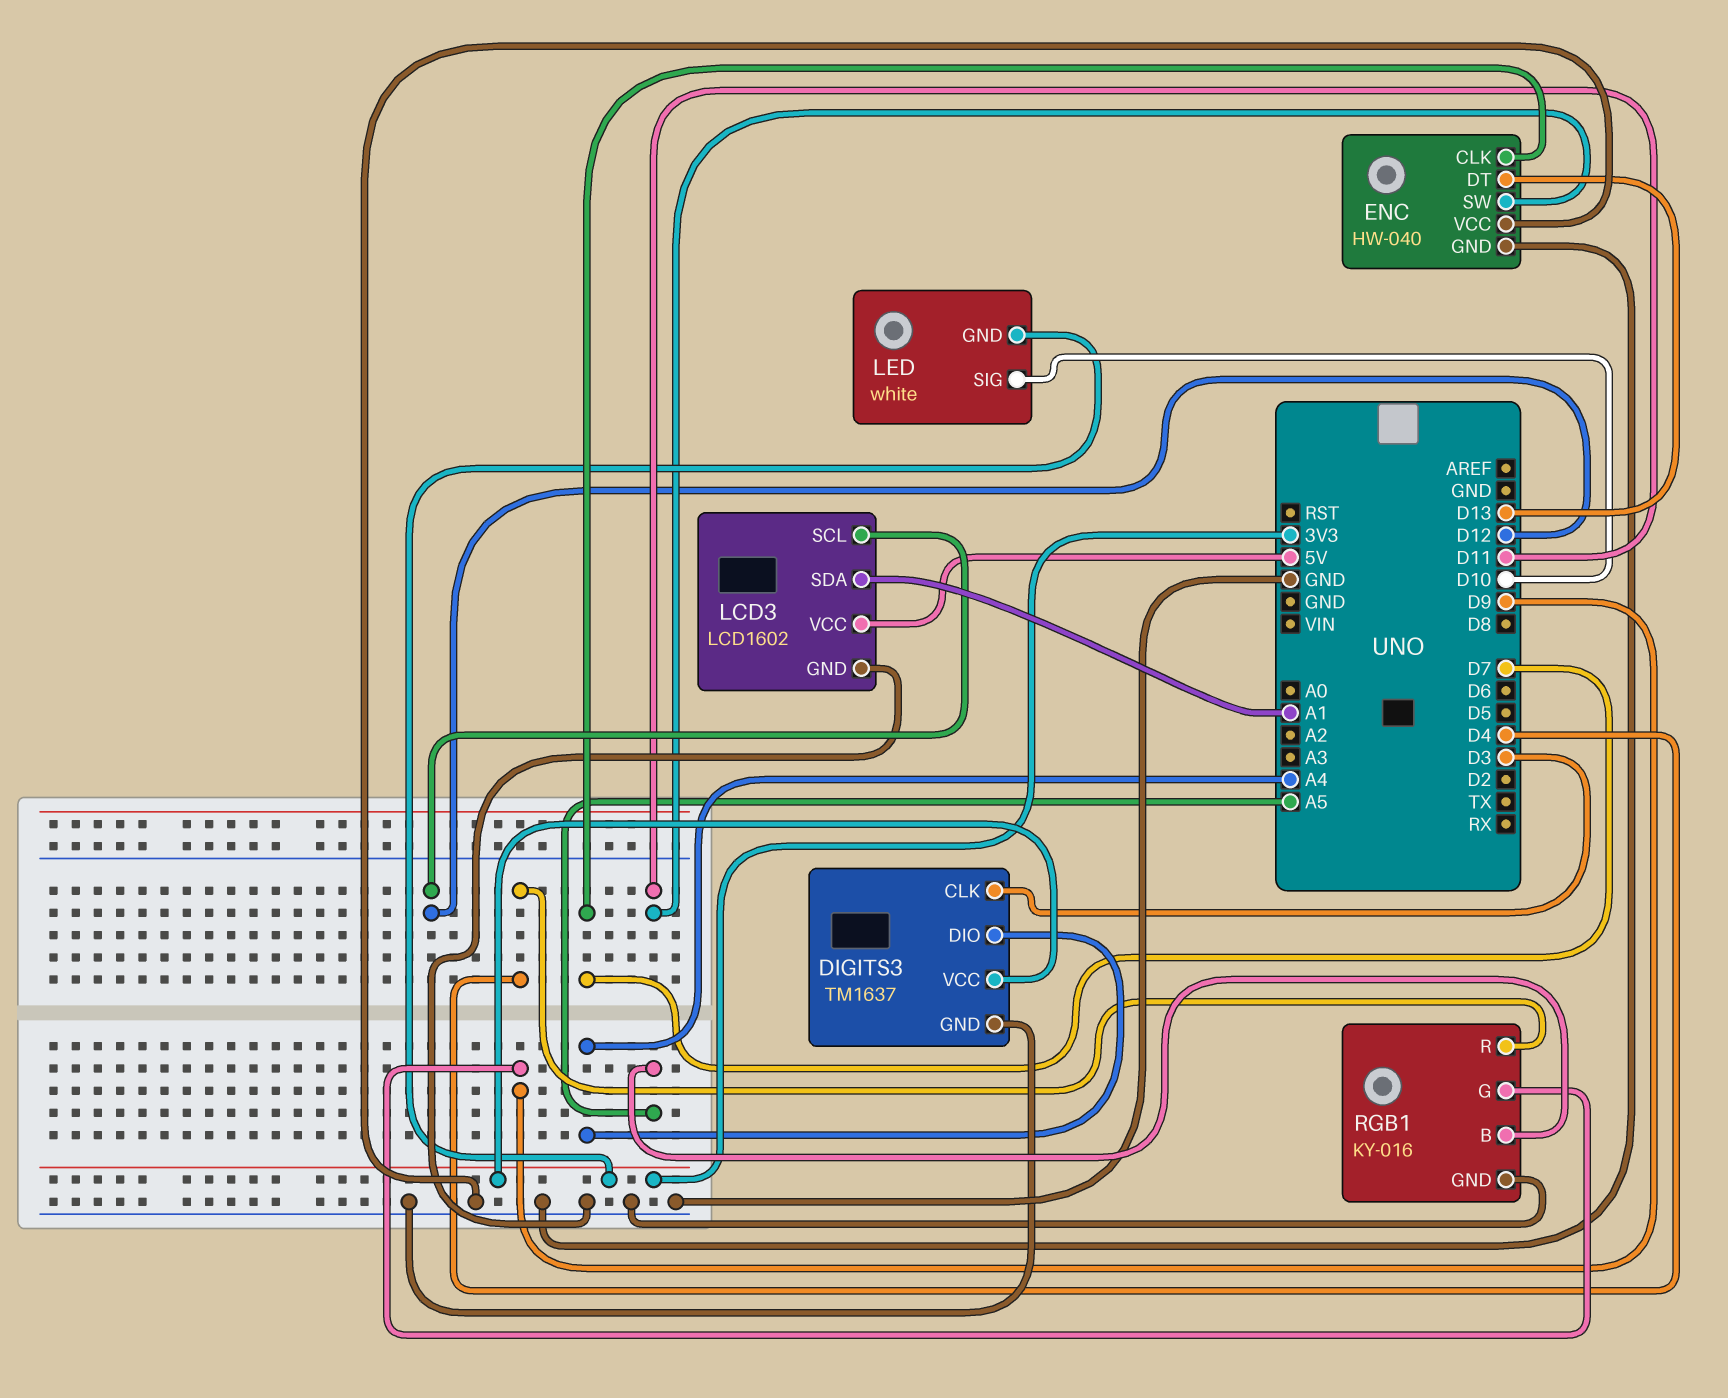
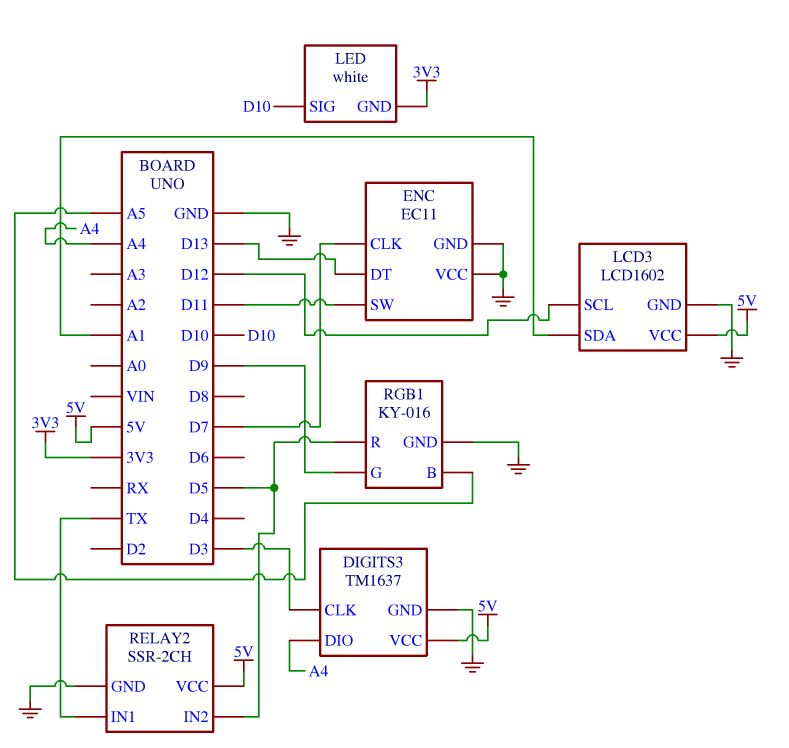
DIGITS3 pin VCC: 3V3 -> 5V
ENC: HW-040 -> EC11
RELAY2: none -> SSR-2CH
RELAY2 pin GND: none -> GND
RELAY2 pin IN1: none -> TX
RELAY2 pin IN2: none -> D5
RELAY2 pin VCC: none -> 5V
RGB1 pin R: D4 -> D5

